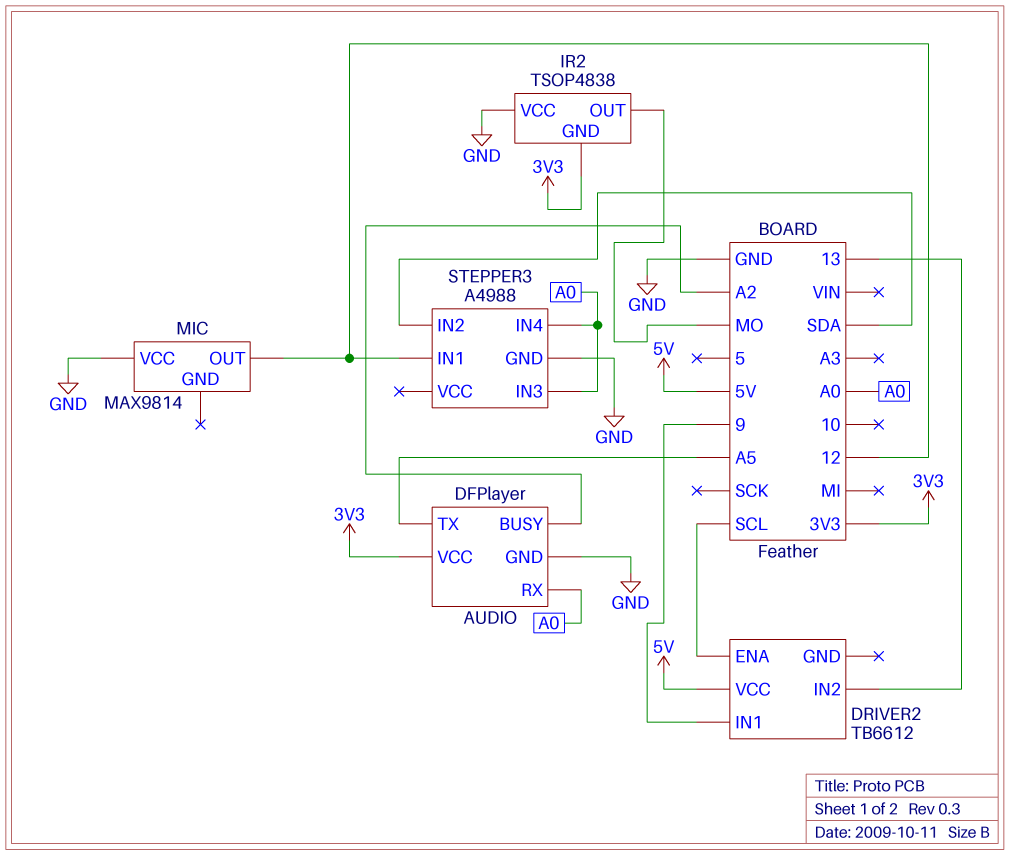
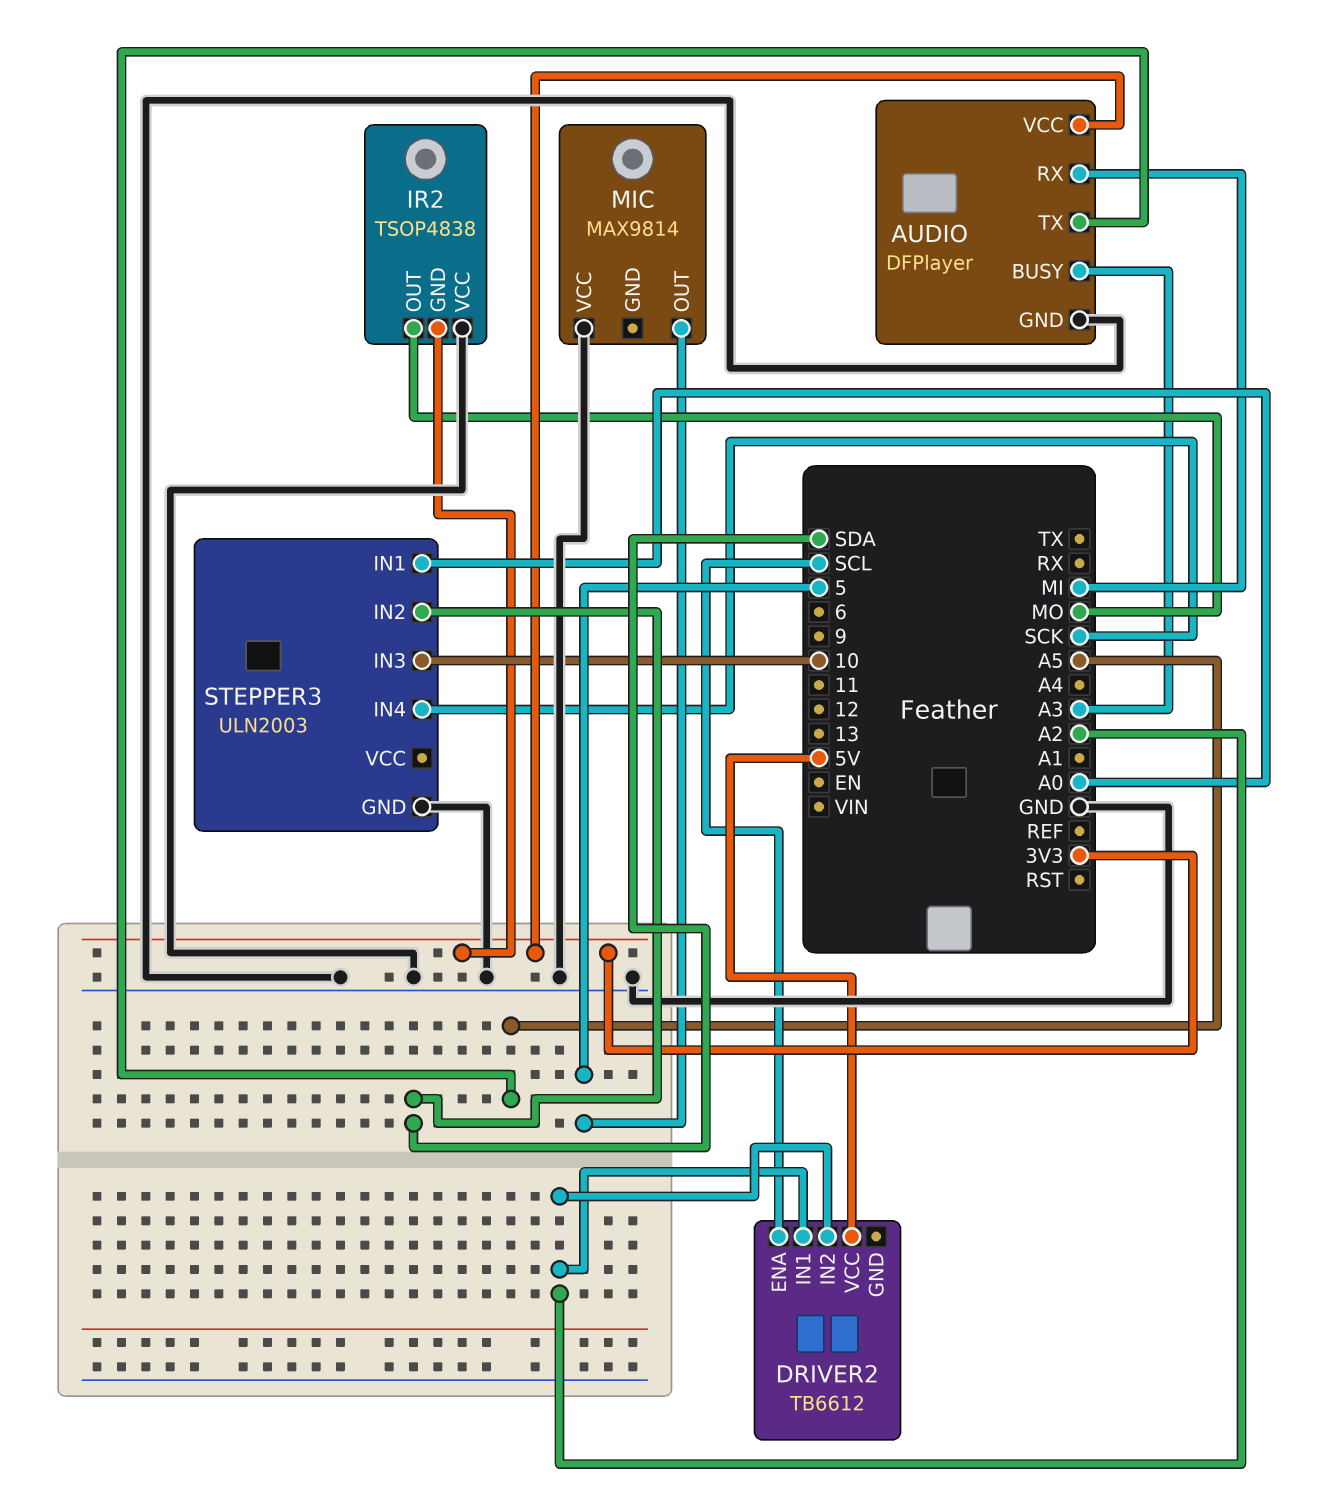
AUDIO pin BUSY: A2 -> A3
AUDIO pin RX: A0 -> MI
DRIVER2 pin IN1: 9 -> A2
DRIVER2 pin IN2: 13 -> A2
MIC pin OUT: 12 -> 5
STEPPER3: A4988 -> ULN2003
STEPPER3 pin IN1: 12 -> A0
STEPPER3 pin IN3: A0 -> 10
STEPPER3 pin IN4: A0 -> SCK

